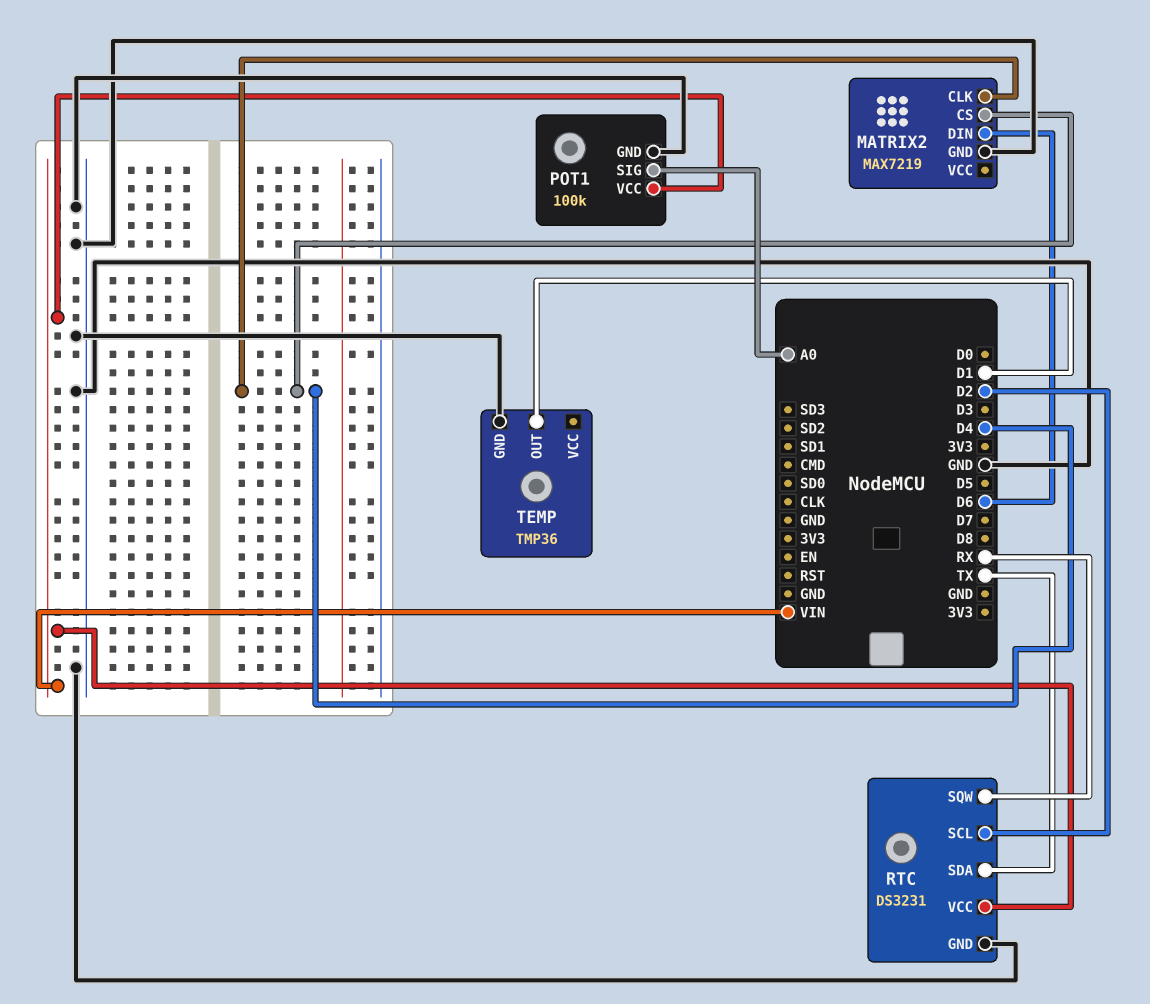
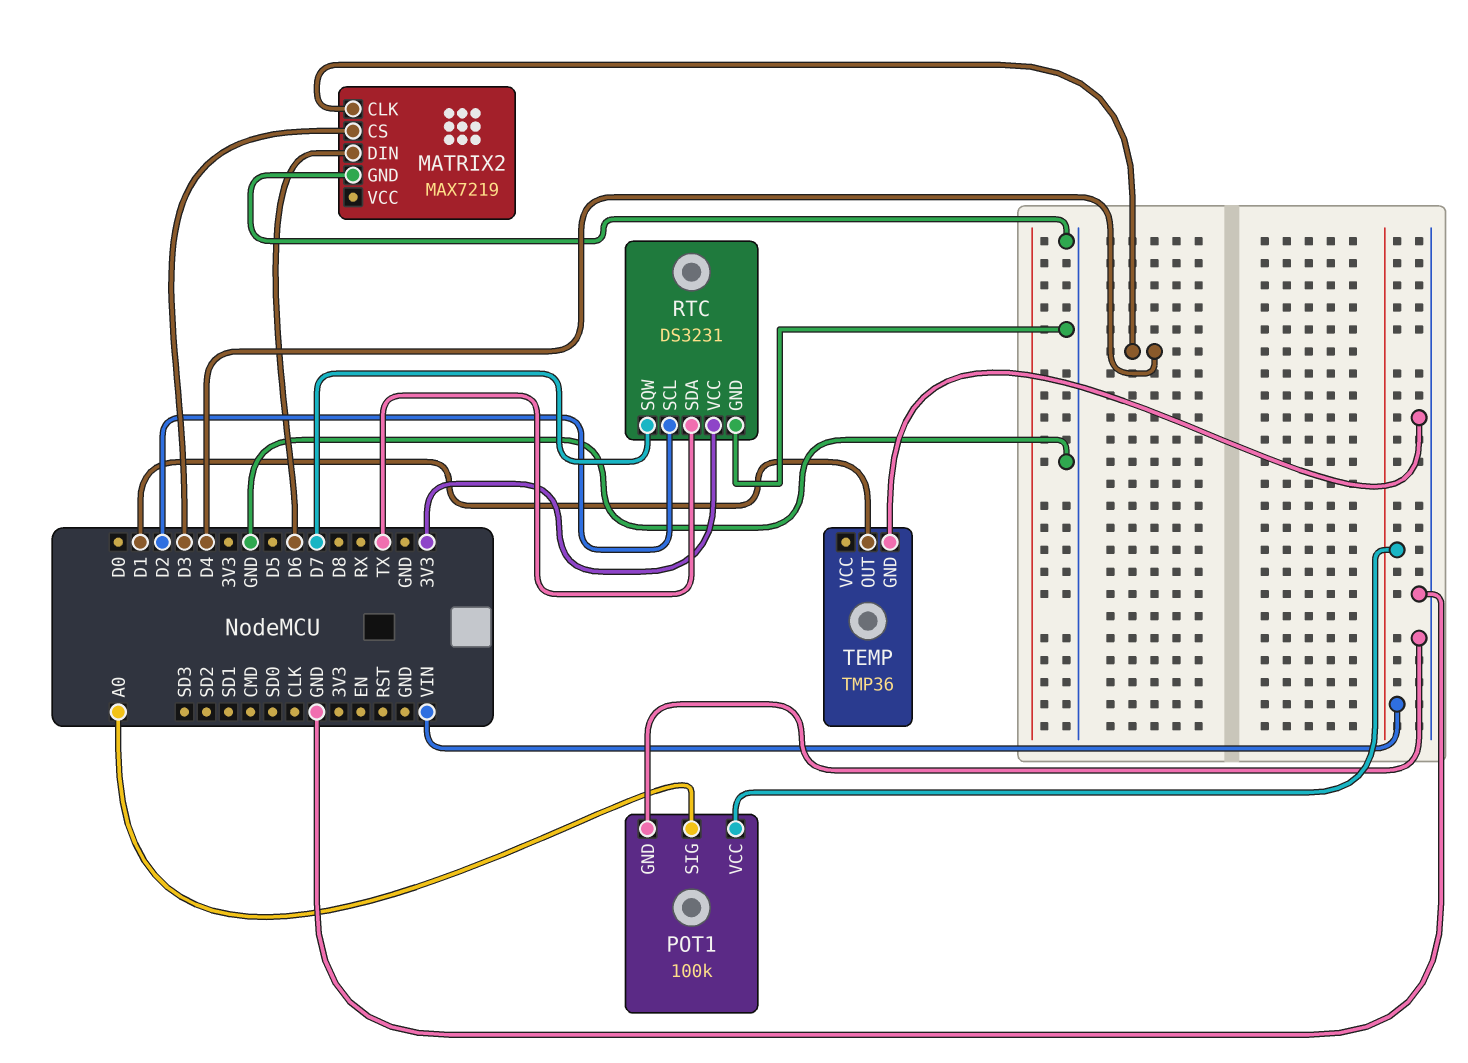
MATRIX2 pin CS: D4 -> D3
RTC pin SQW: RX -> D7
RTC pin VCC: VIN -> 3V3

